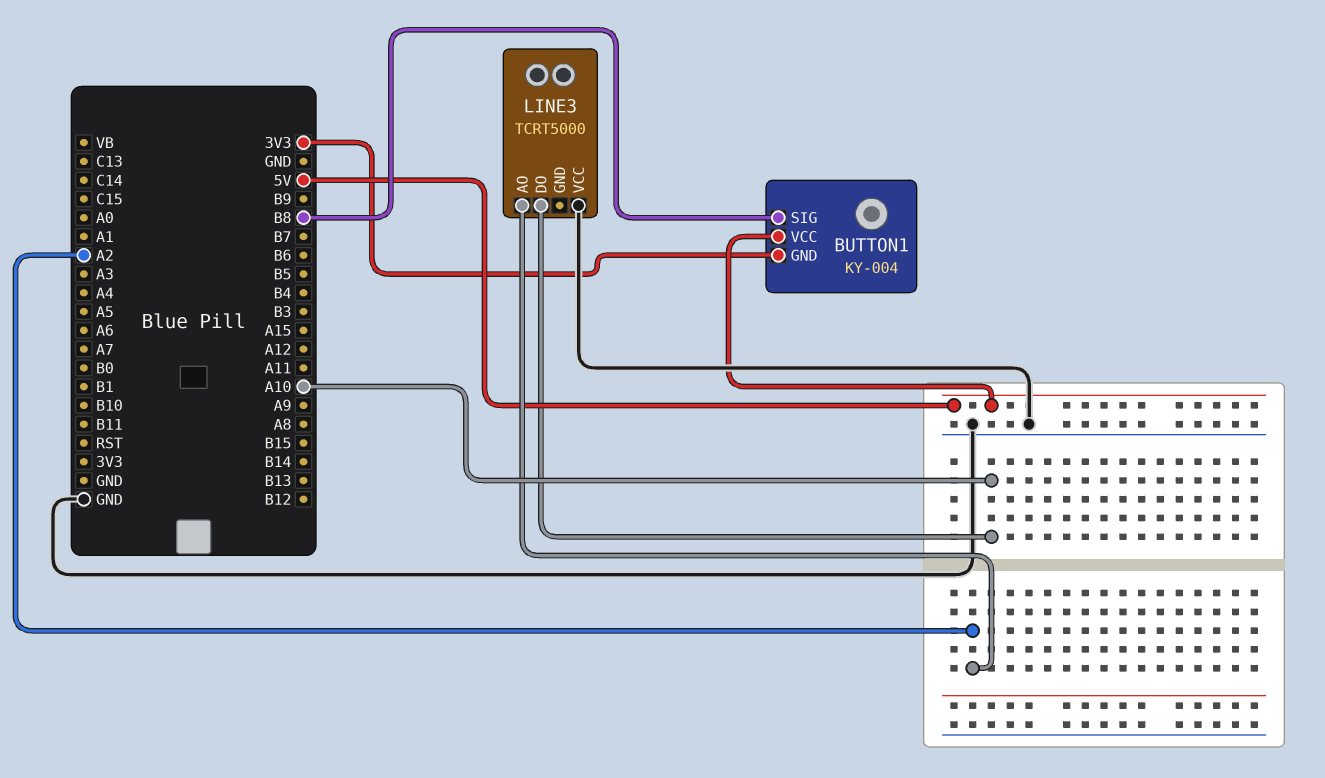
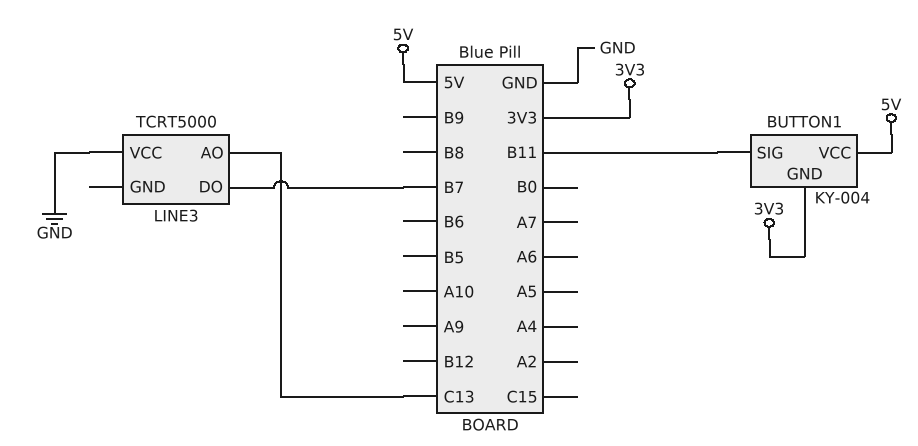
BUTTON1 pin SIG: B8 -> B11
LINE3 pin AO: A2 -> C13
LINE3 pin DO: A10 -> B7

